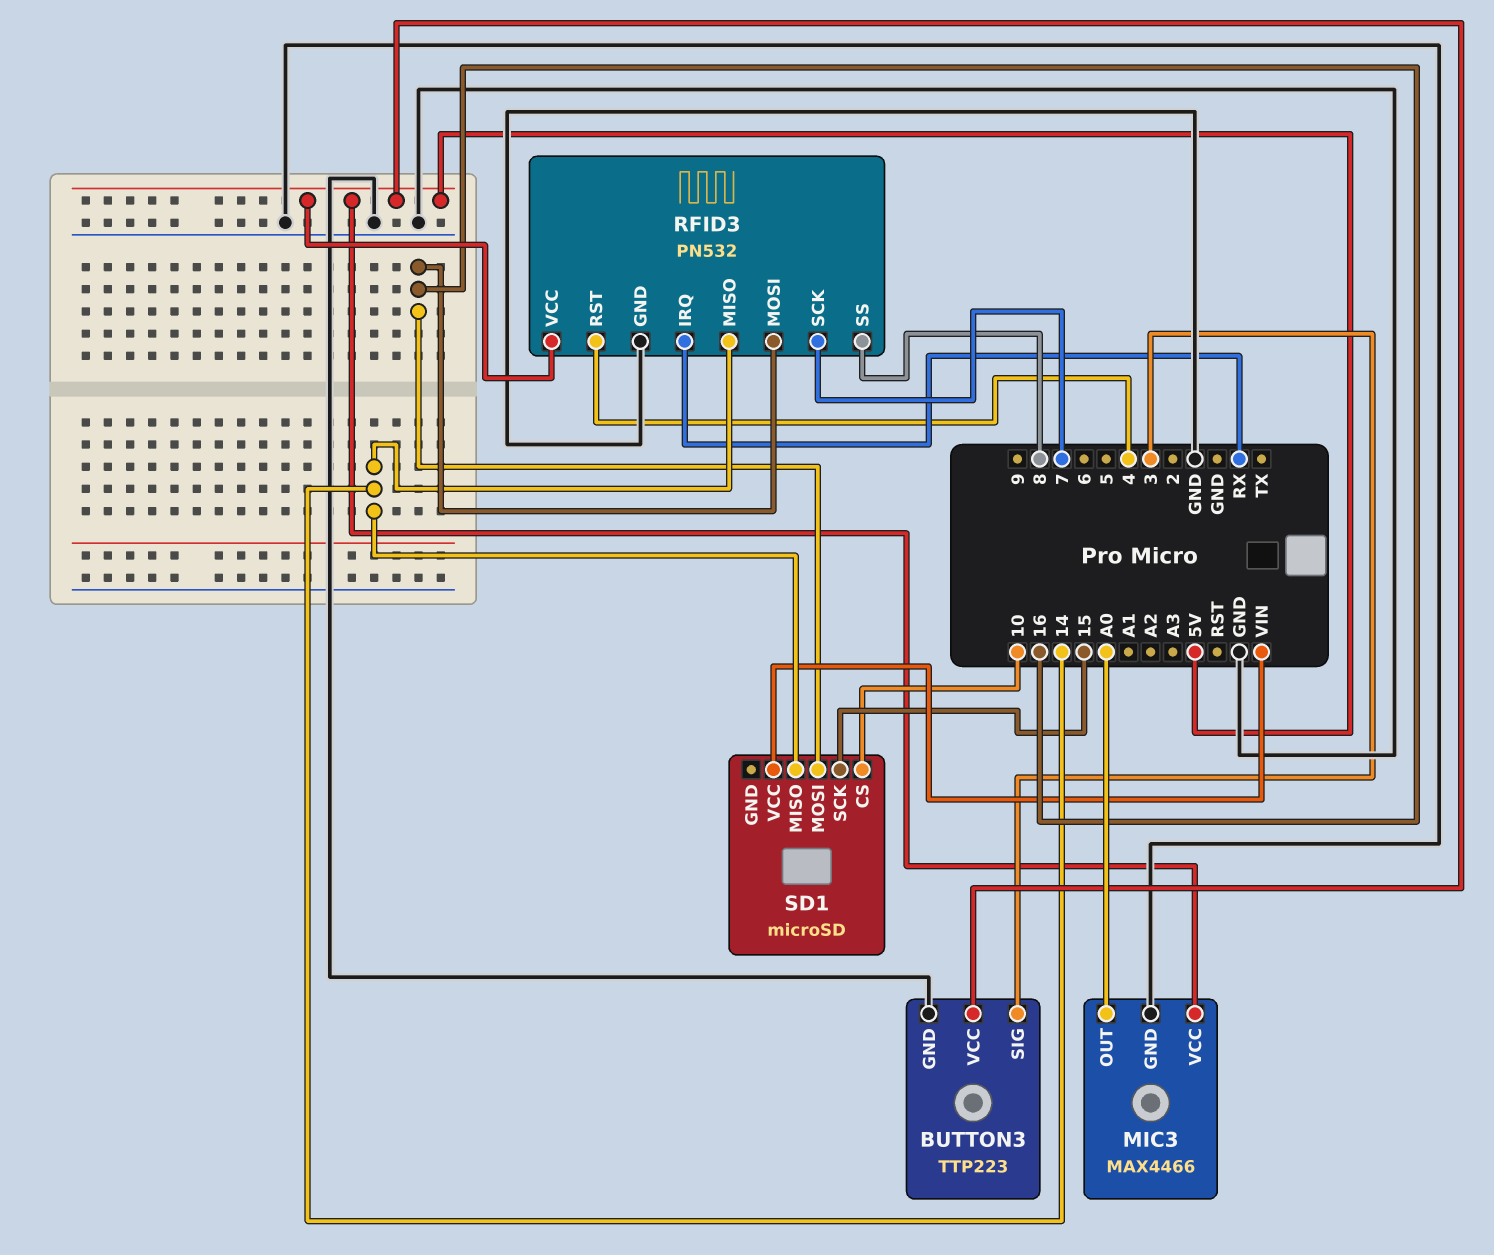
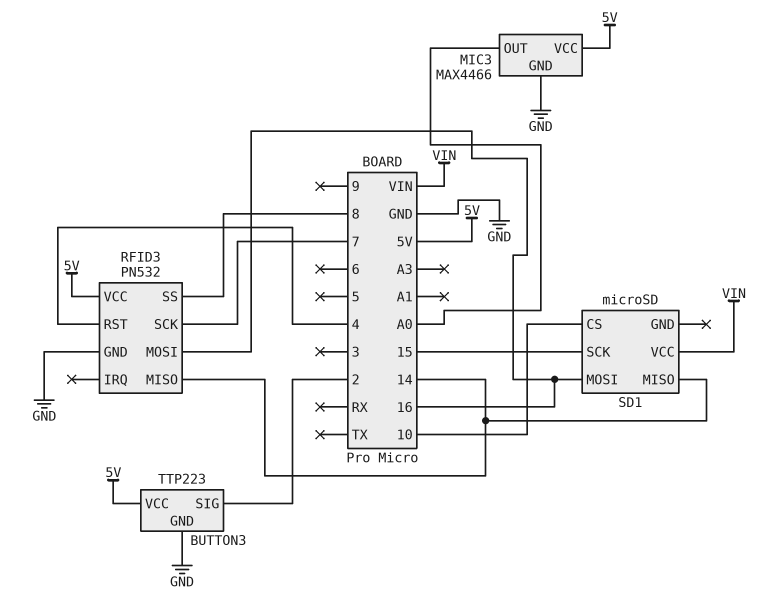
BUTTON3 pin SIG: 3 -> 2
RFID3 pin IRQ: RX -> none

